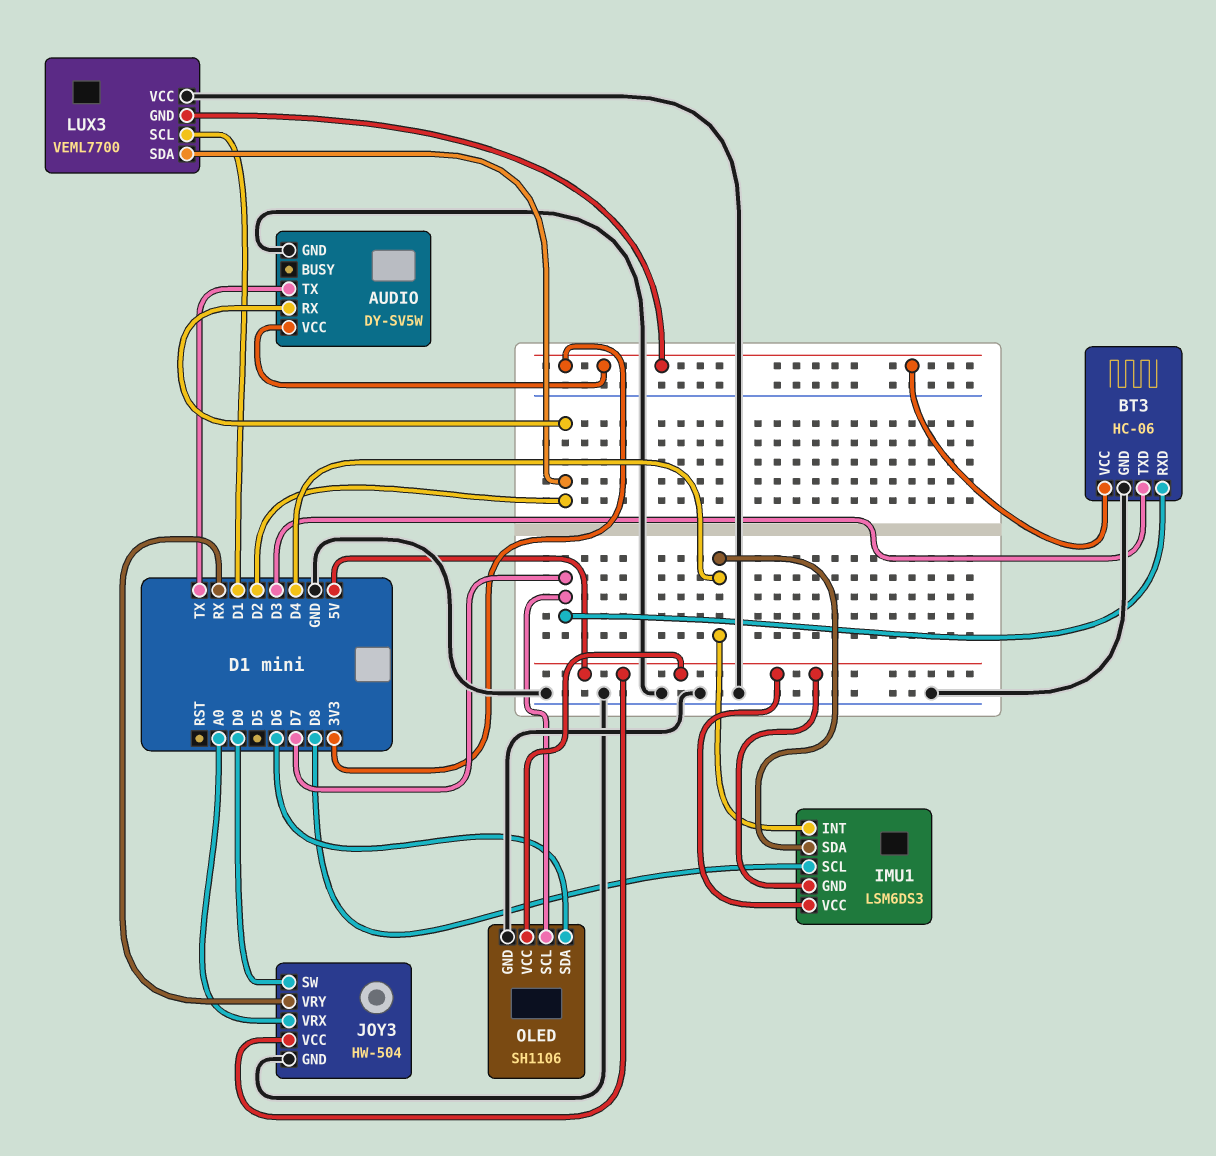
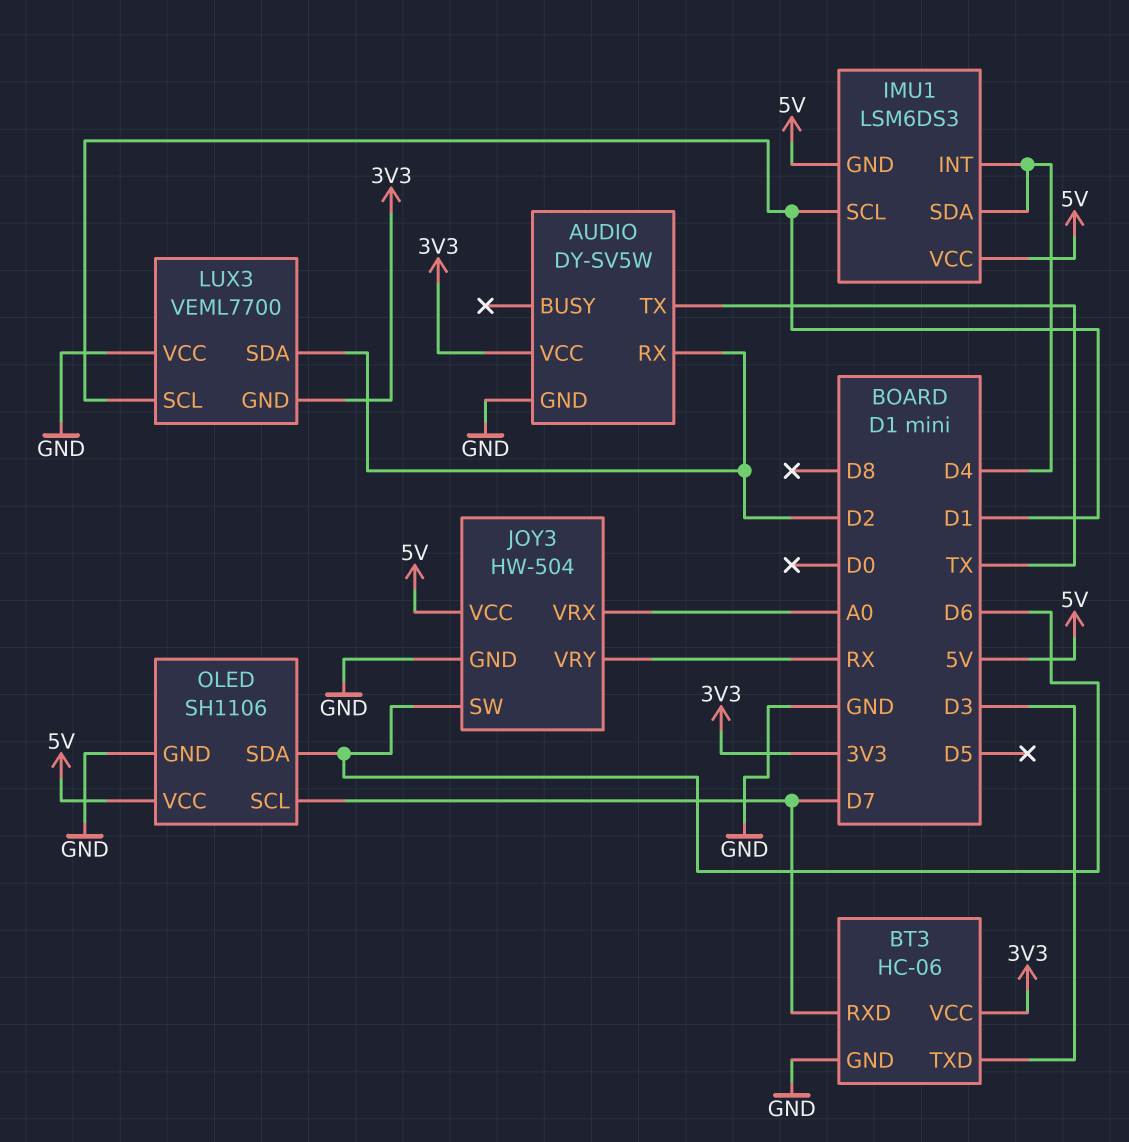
IMU1 pin SCL: D8 -> D1
JOY3 pin SW: D0 -> D6

